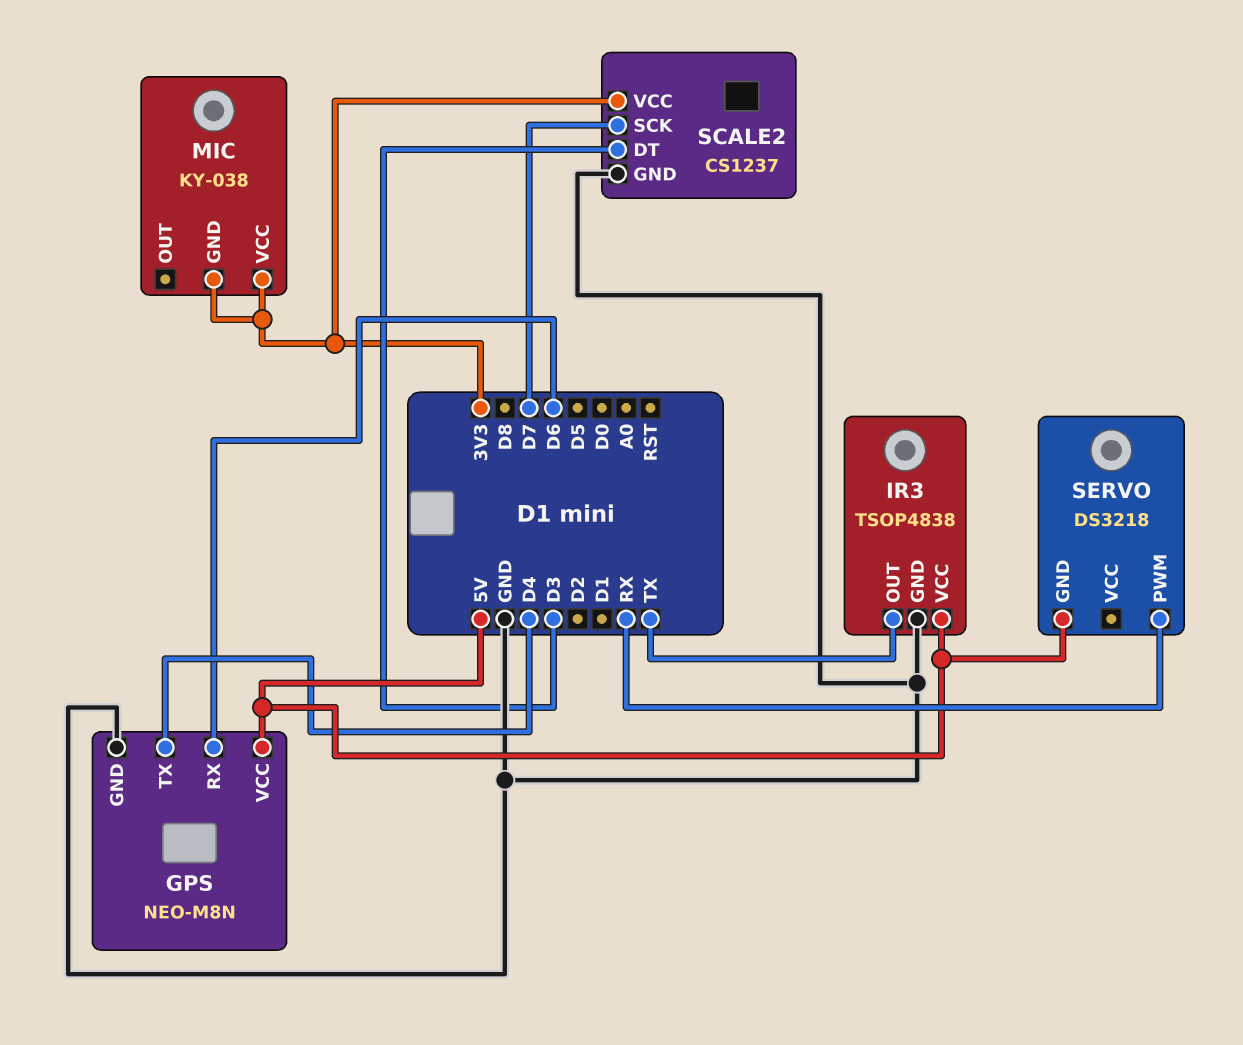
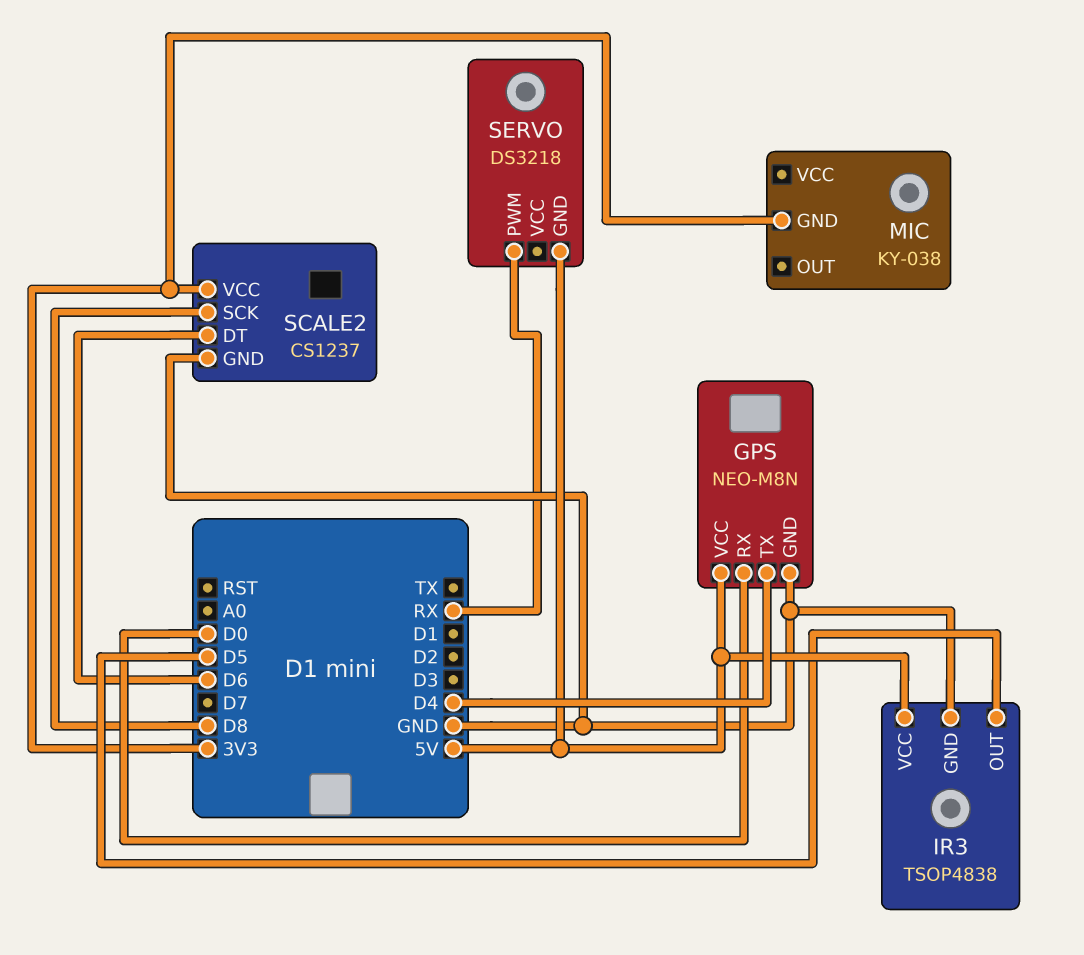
GPS pin RX: D6 -> D0
IR3 pin OUT: TX -> D5
MIC pin VCC: 3V3 -> none
SCALE2 pin DT: D3 -> D6
SCALE2 pin SCK: D7 -> D8

